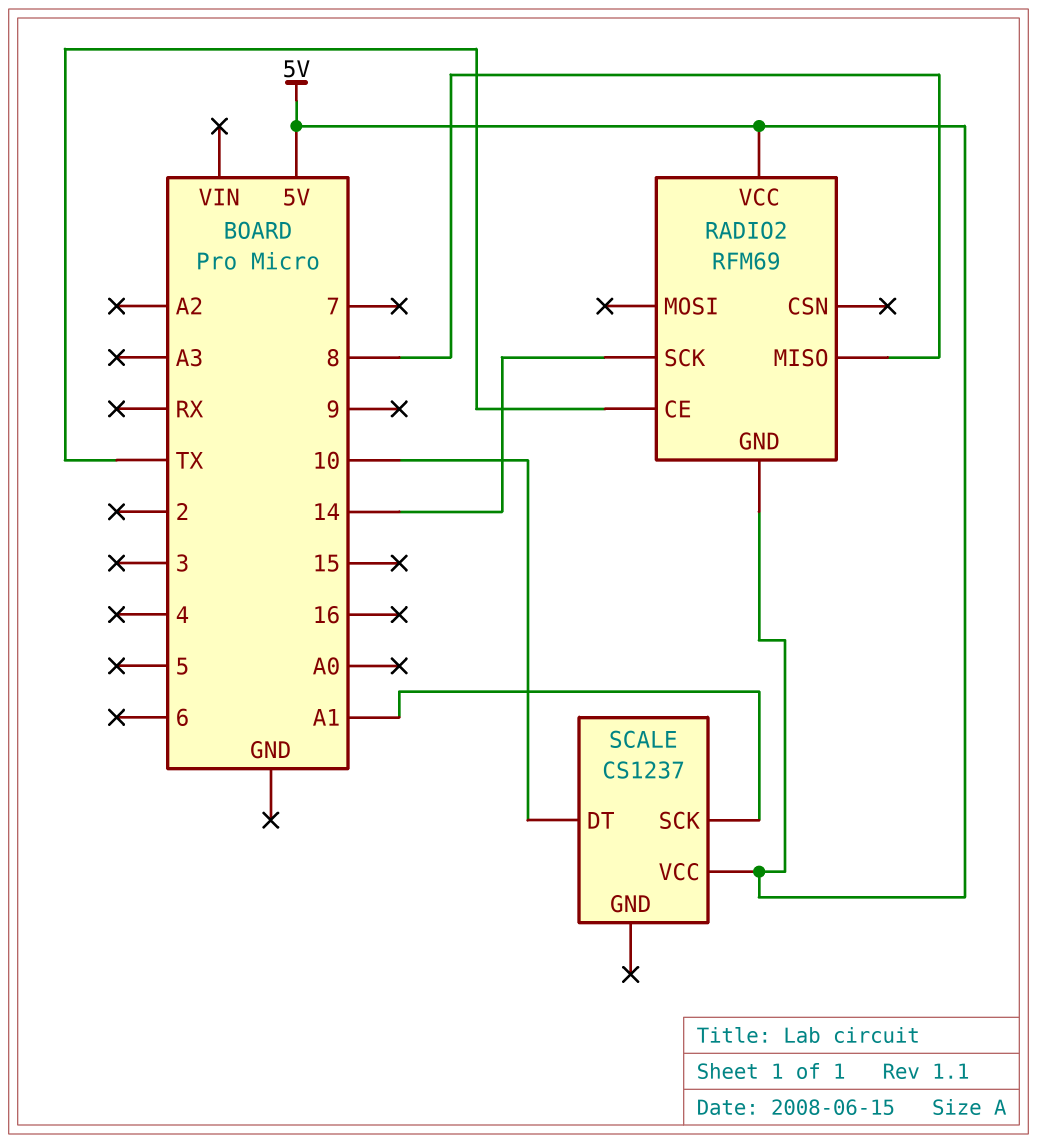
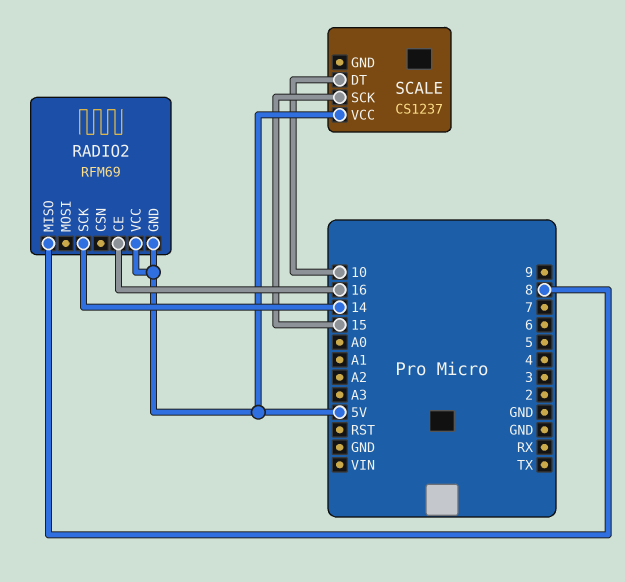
RADIO2 pin CE: TX -> 16
SCALE pin SCK: A1 -> 15

